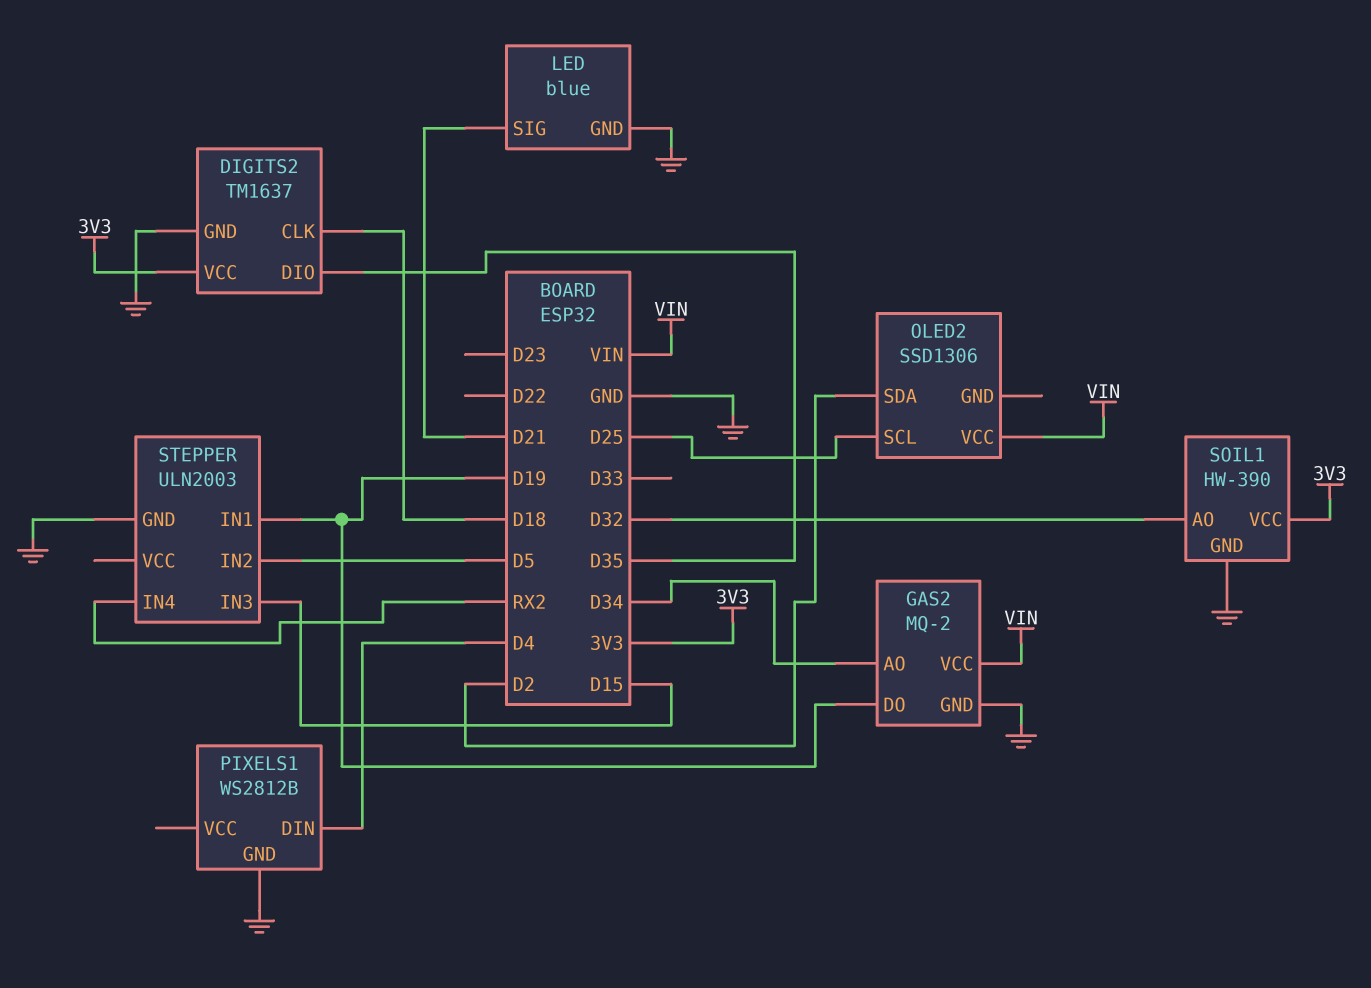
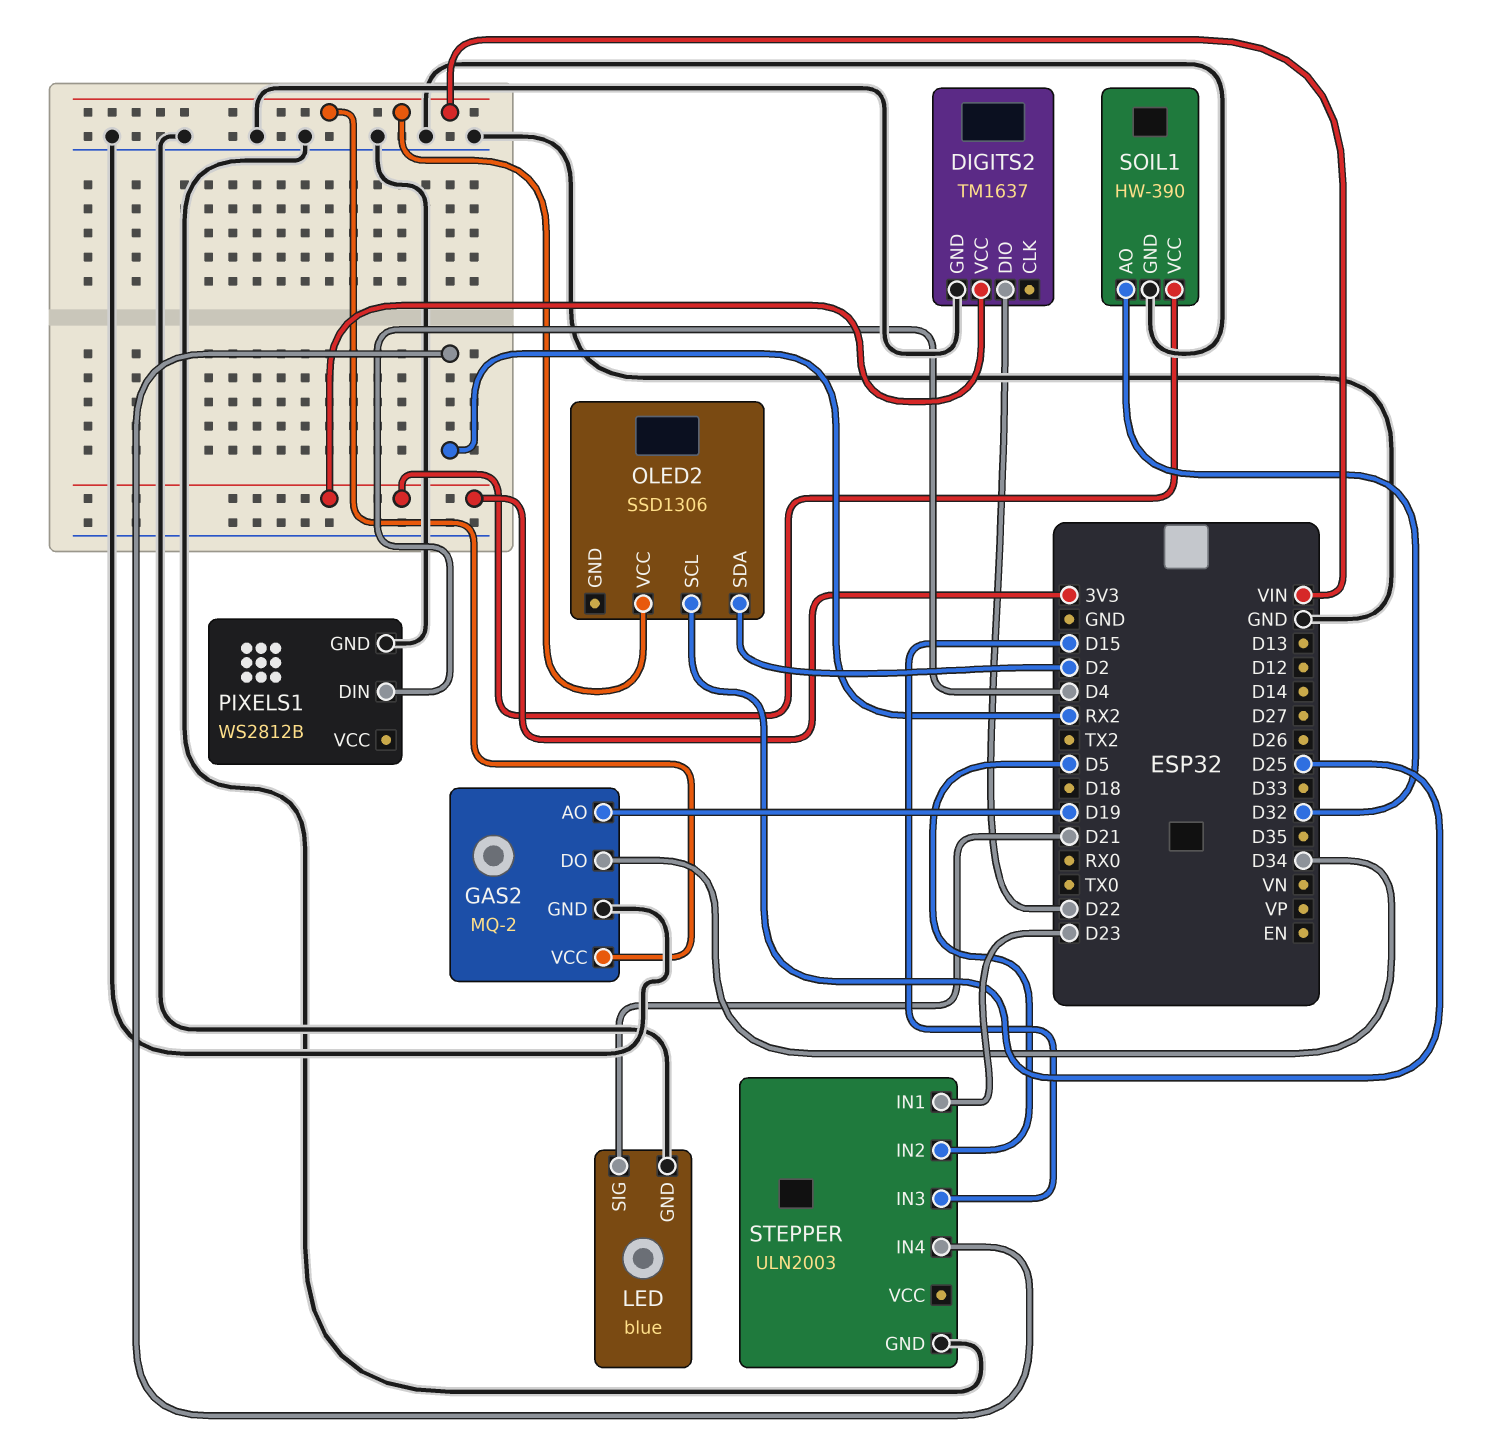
DIGITS2 pin CLK: D18 -> none
DIGITS2 pin DIO: D35 -> D22
GAS2 pin AO: D34 -> D19
GAS2 pin DO: D19 -> D34
STEPPER pin IN1: D19 -> D23

